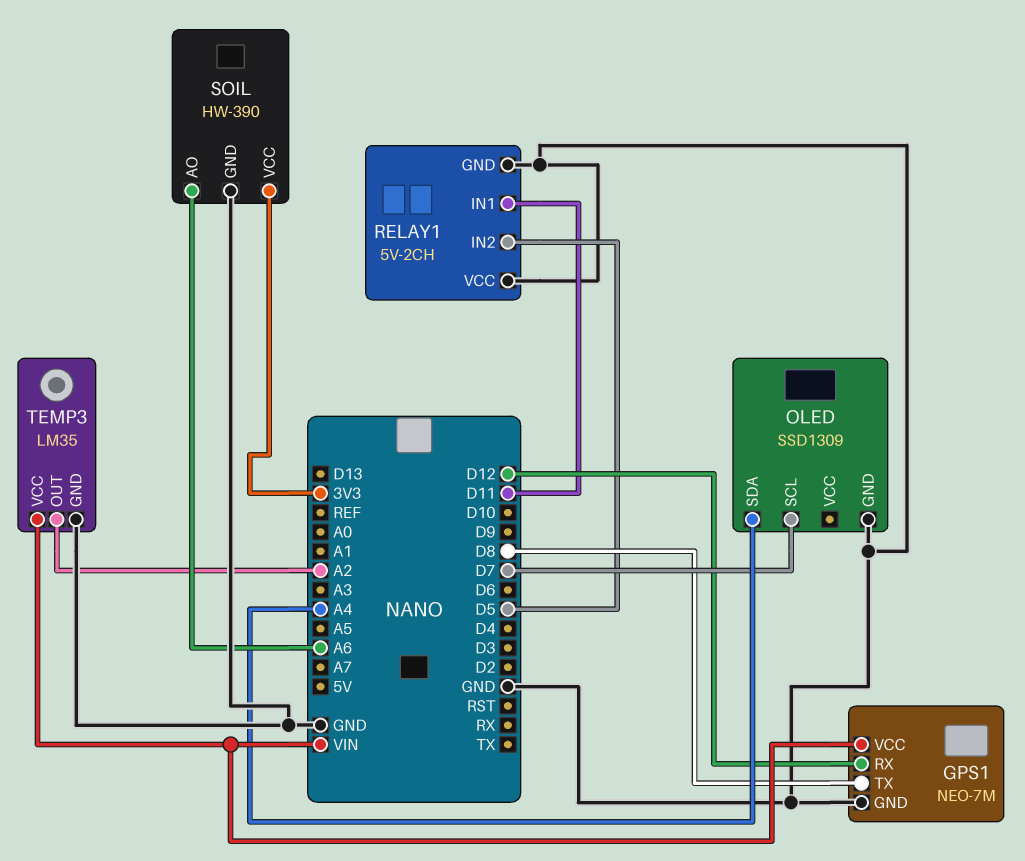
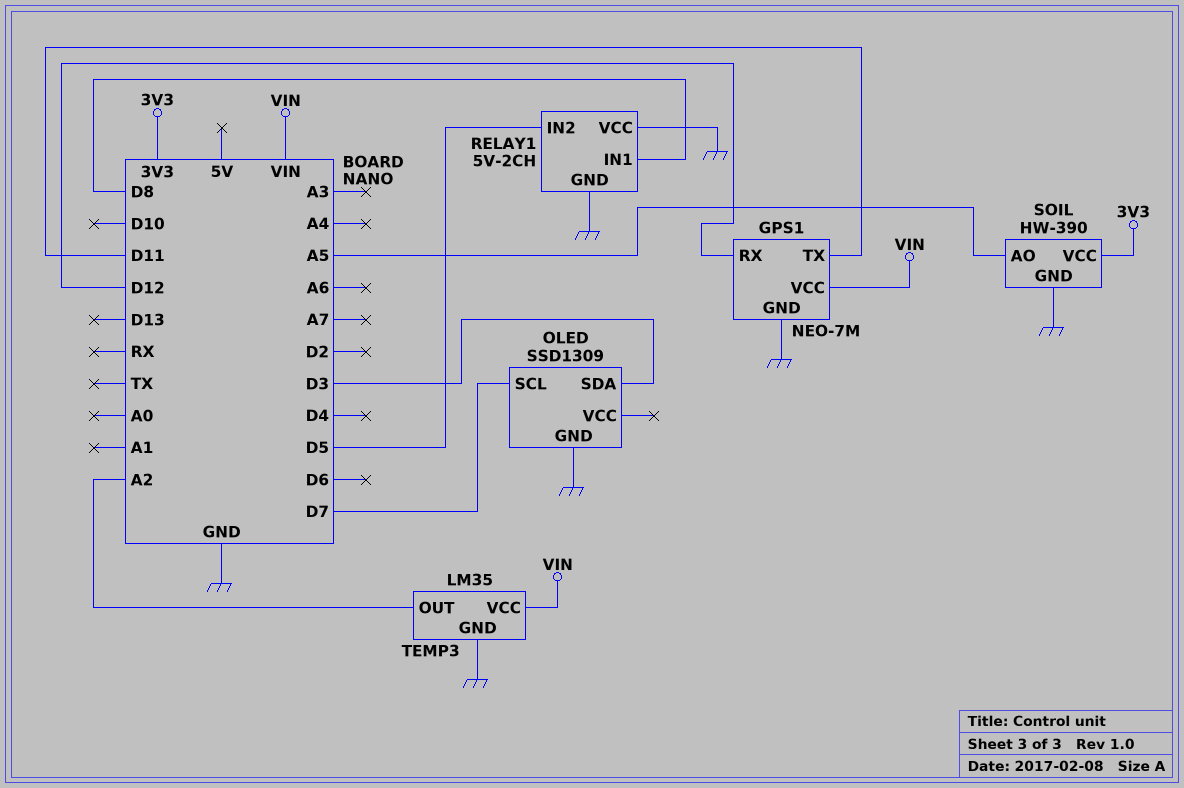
GPS1 pin TX: D8 -> D11
OLED pin SDA: A4 -> D3
RELAY1 pin IN1: D11 -> D8
SOIL pin AO: A6 -> A5

